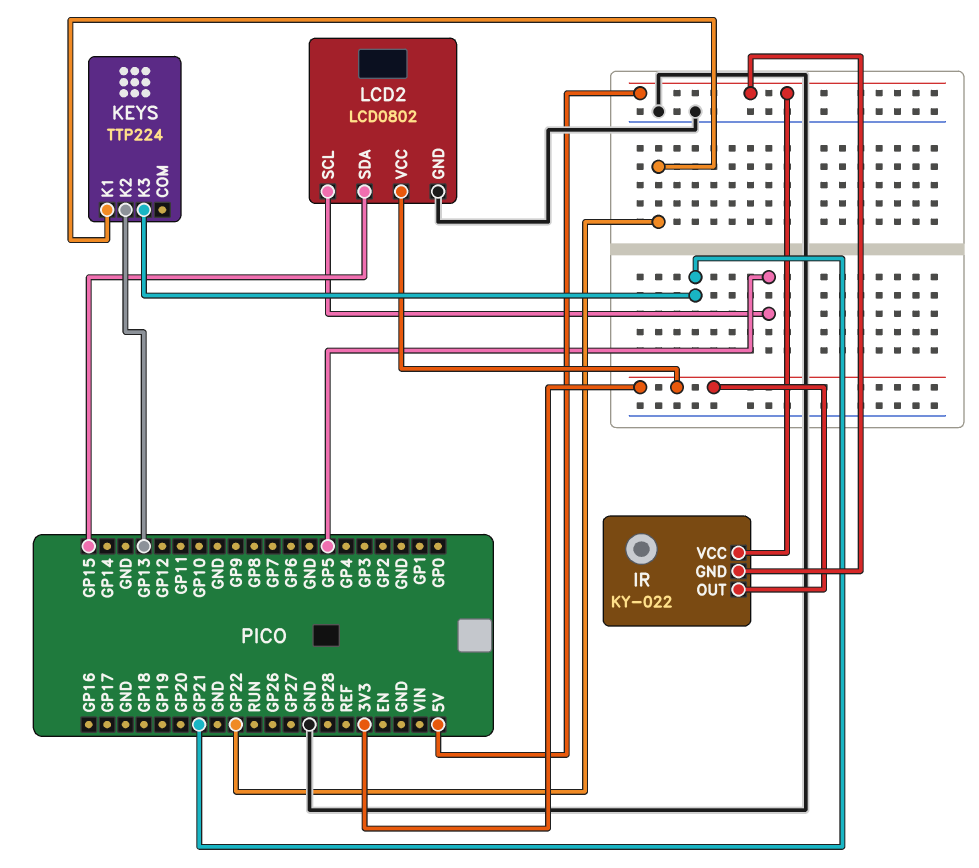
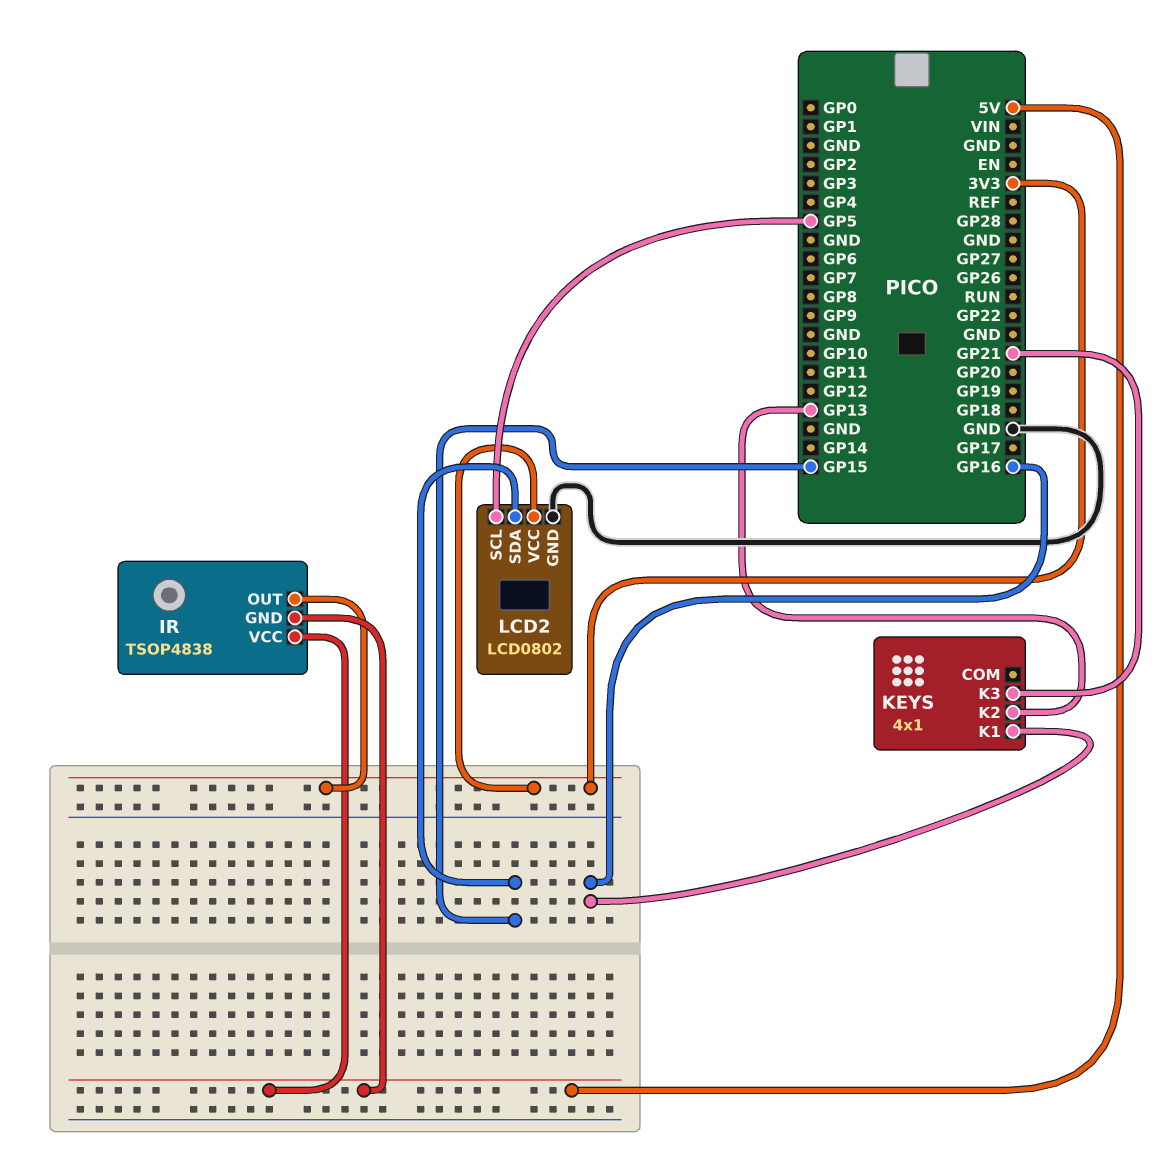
IR: KY-022 -> TSOP4838
KEYS: TTP224 -> 4x1
KEYS pin K1: GP22 -> GP16

